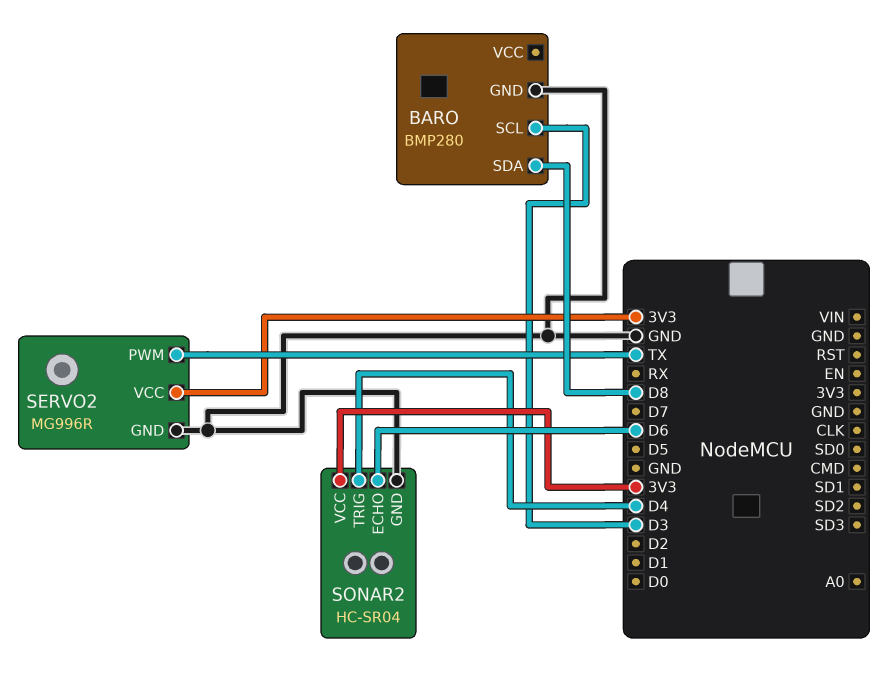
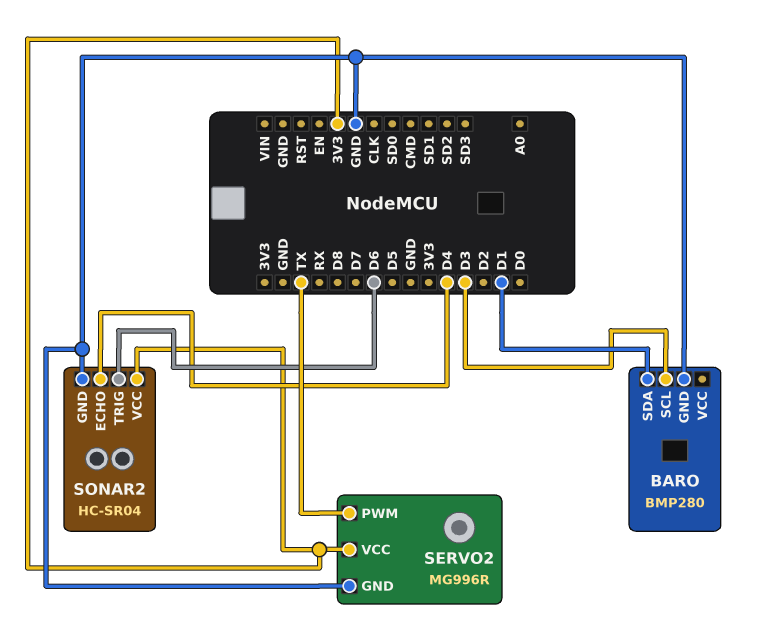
BARO pin SDA: D8 -> D1
SONAR2 pin ECHO: D6 -> D4
SONAR2 pin TRIG: D4 -> D6

